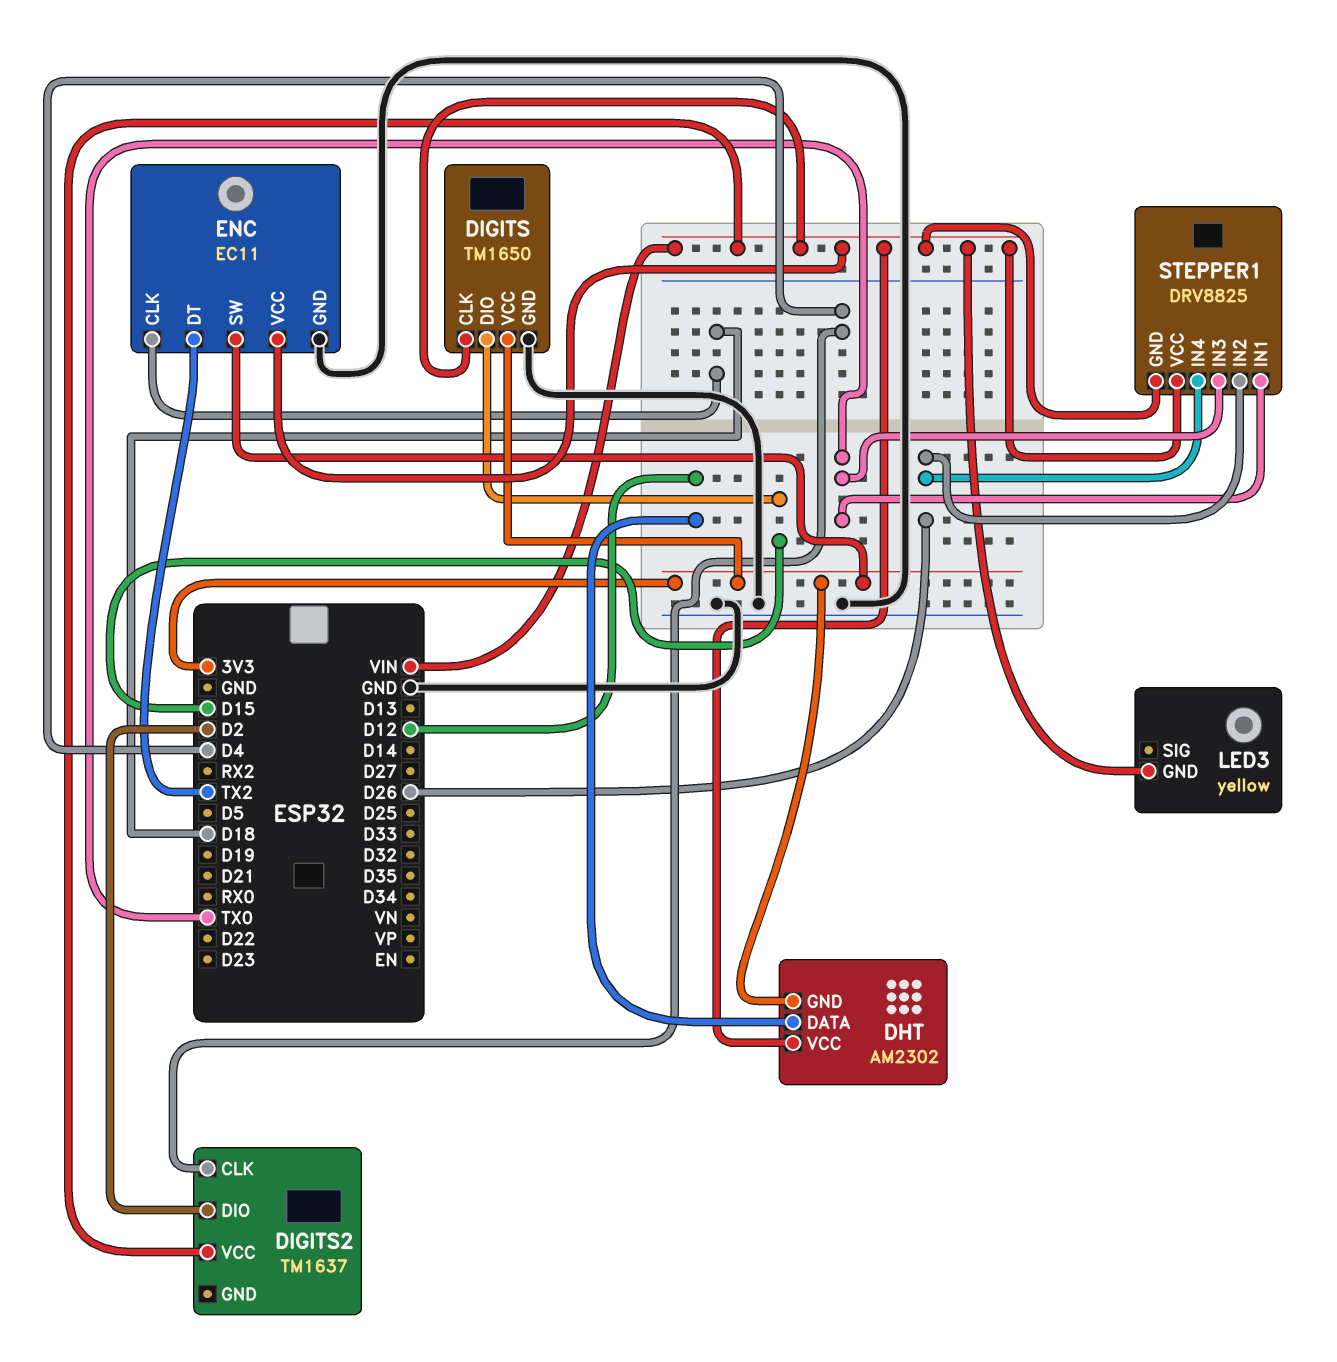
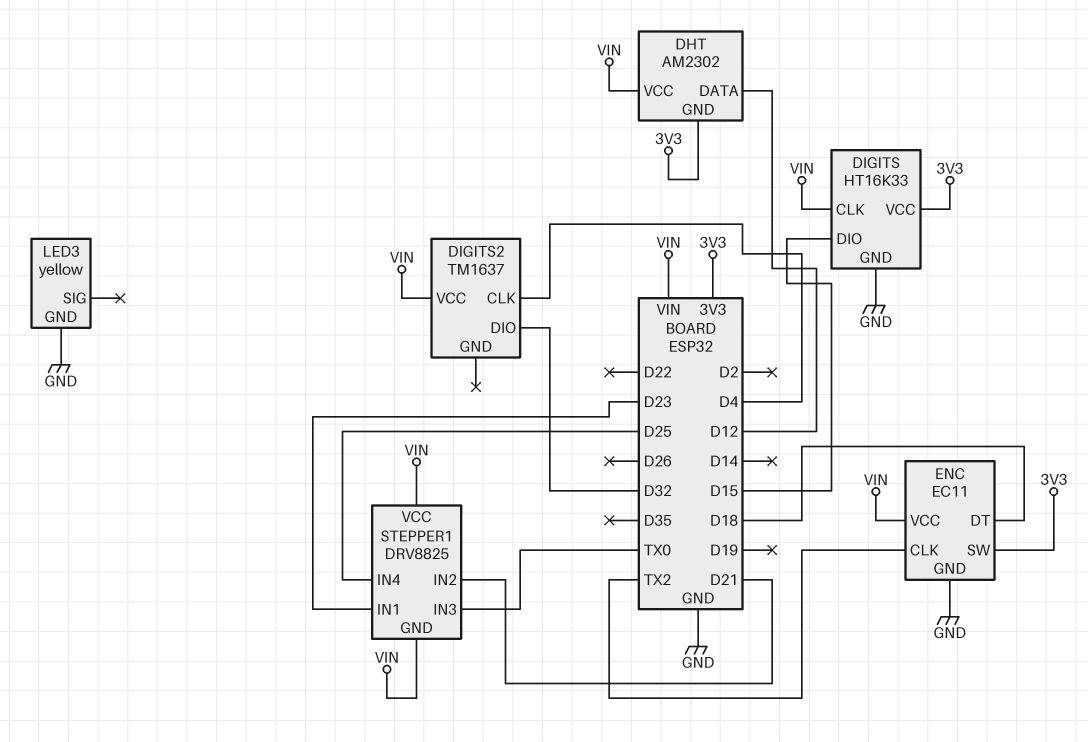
DIGITS: TM1650 -> HT16K33
DIGITS2 pin DIO: D2 -> D32
ENC pin CLK: D18 -> TX2
ENC pin DT: TX2 -> D18
LED3 pin GND: VIN -> GND
STEPPER1 pin IN1: TX0 -> D23
STEPPER1 pin IN2: D26 -> D21
STEPPER1 pin IN4: D26 -> D25

